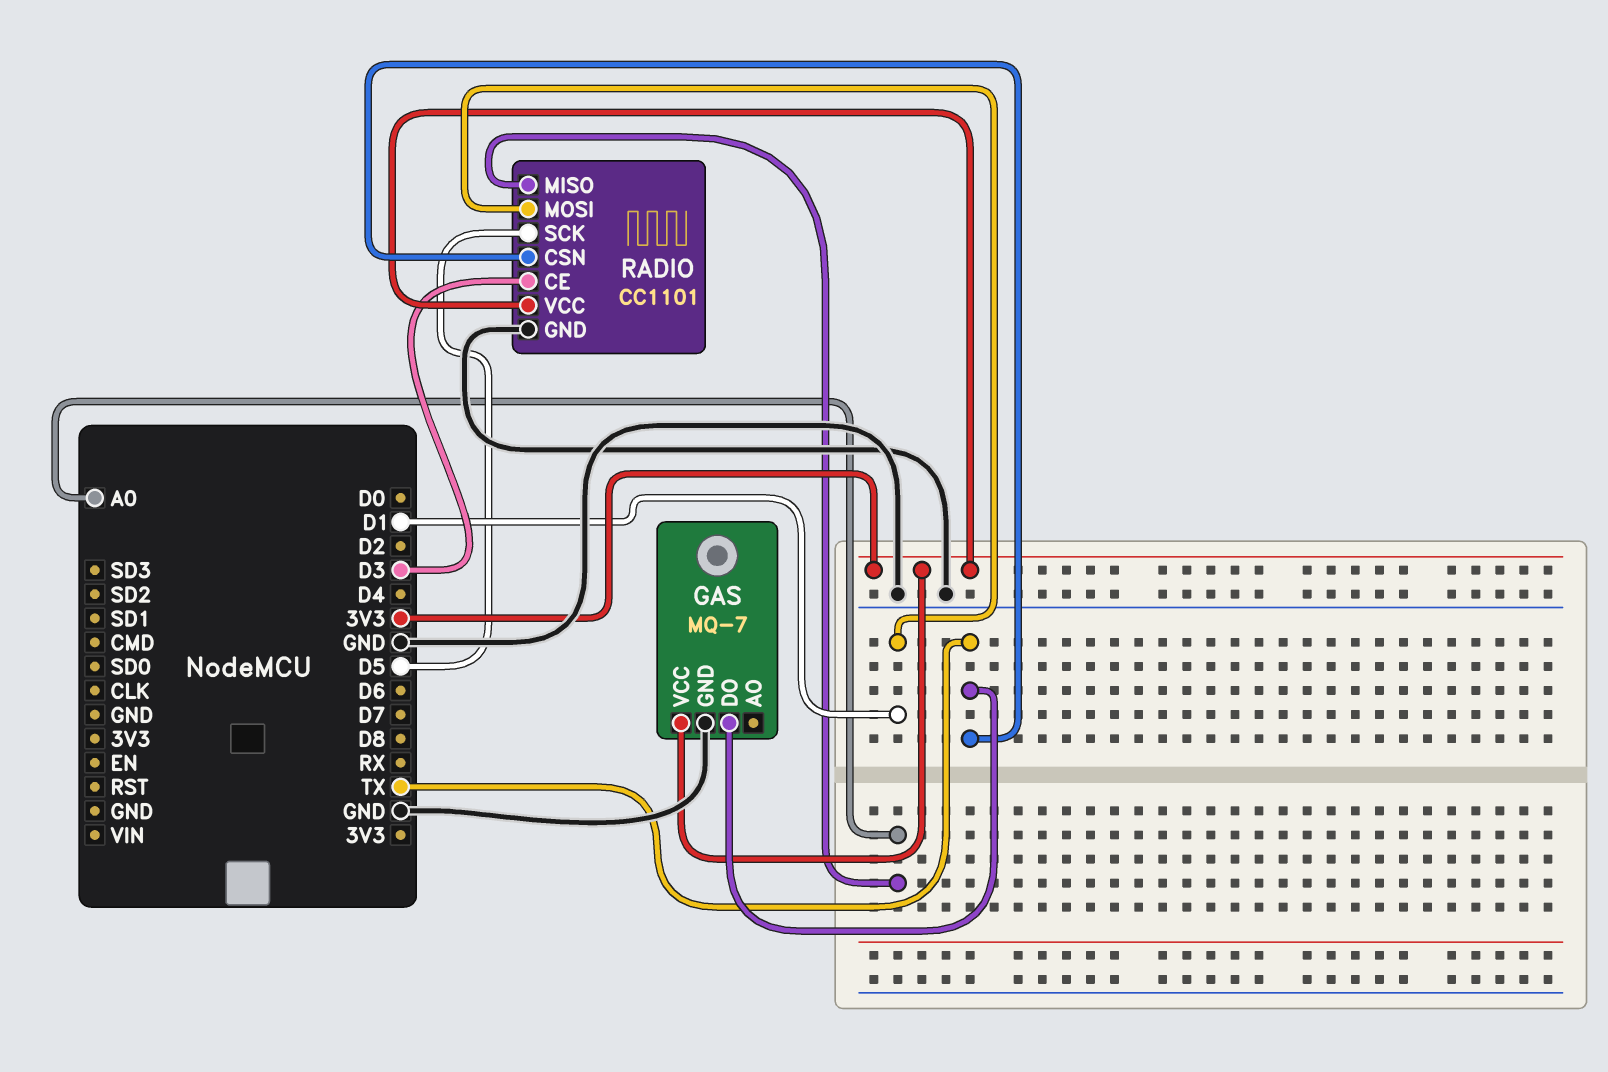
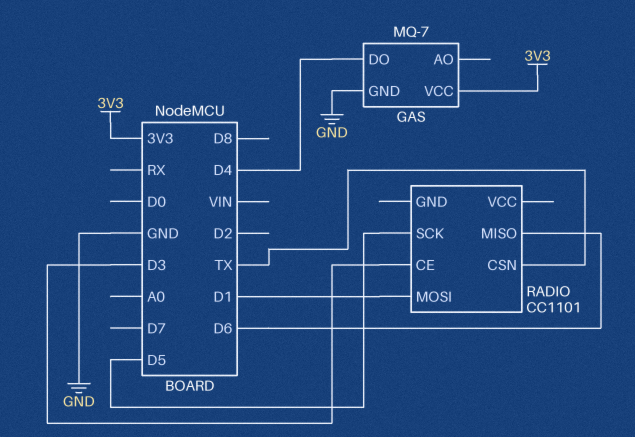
GAS pin DO: TX -> D4
RADIO pin GND: GND -> none
RADIO pin MISO: A0 -> D6
RADIO pin VCC: 3V3 -> none

